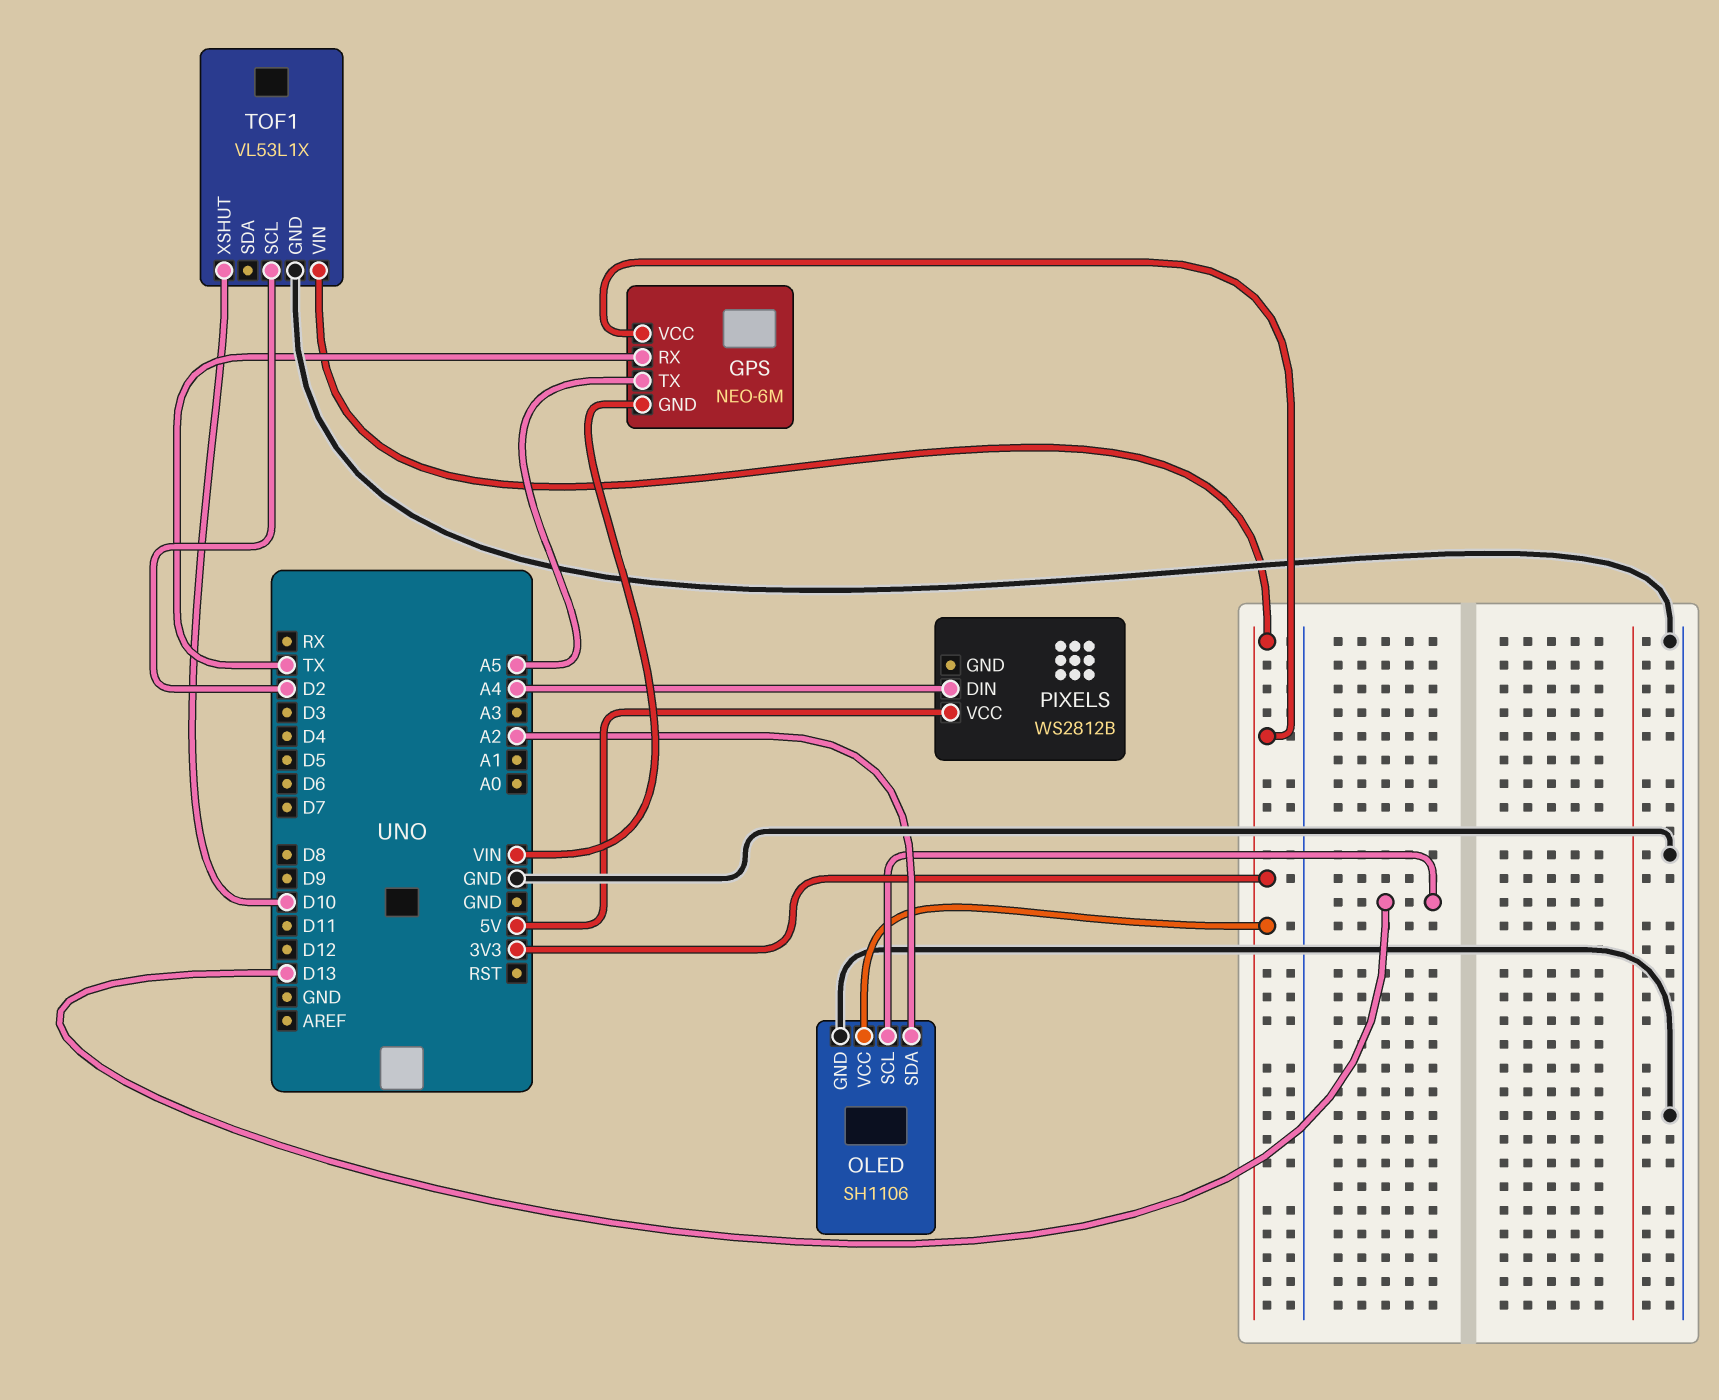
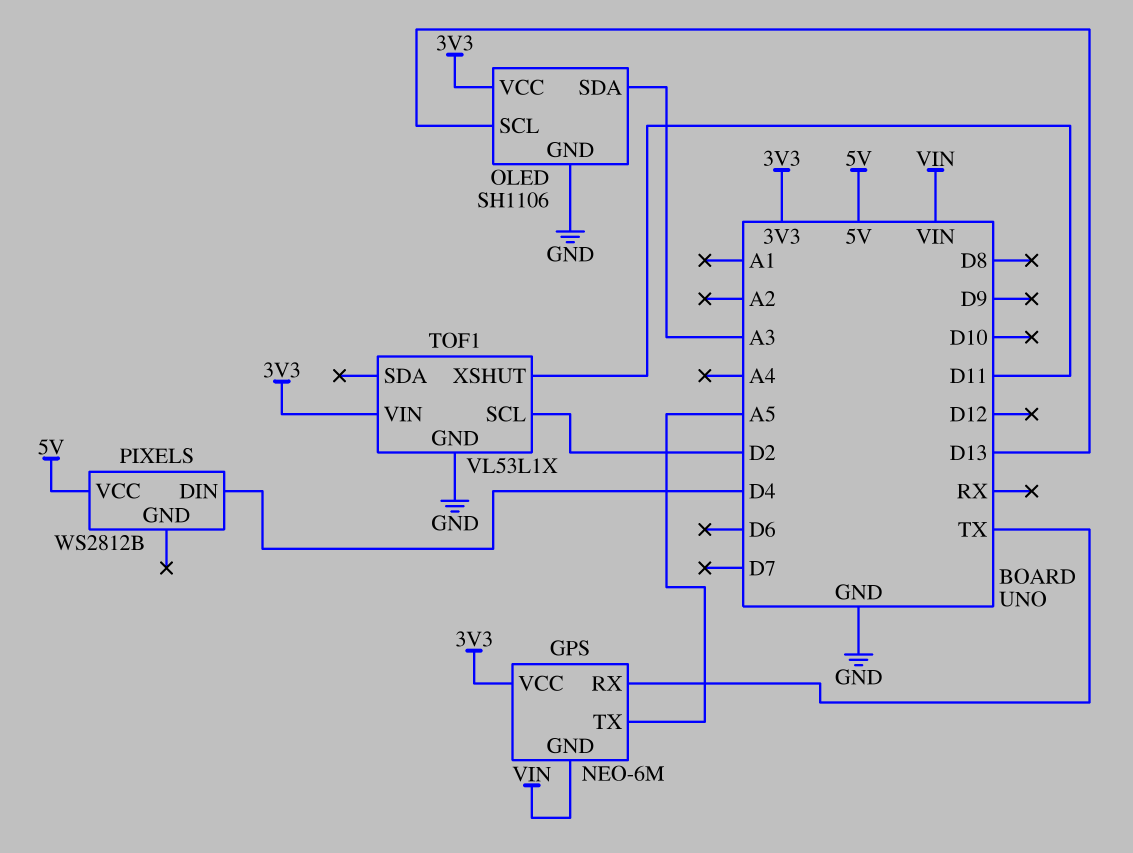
OLED pin SDA: A2 -> A3
PIXELS pin DIN: A4 -> D4
TOF1 pin XSHUT: D10 -> D11

